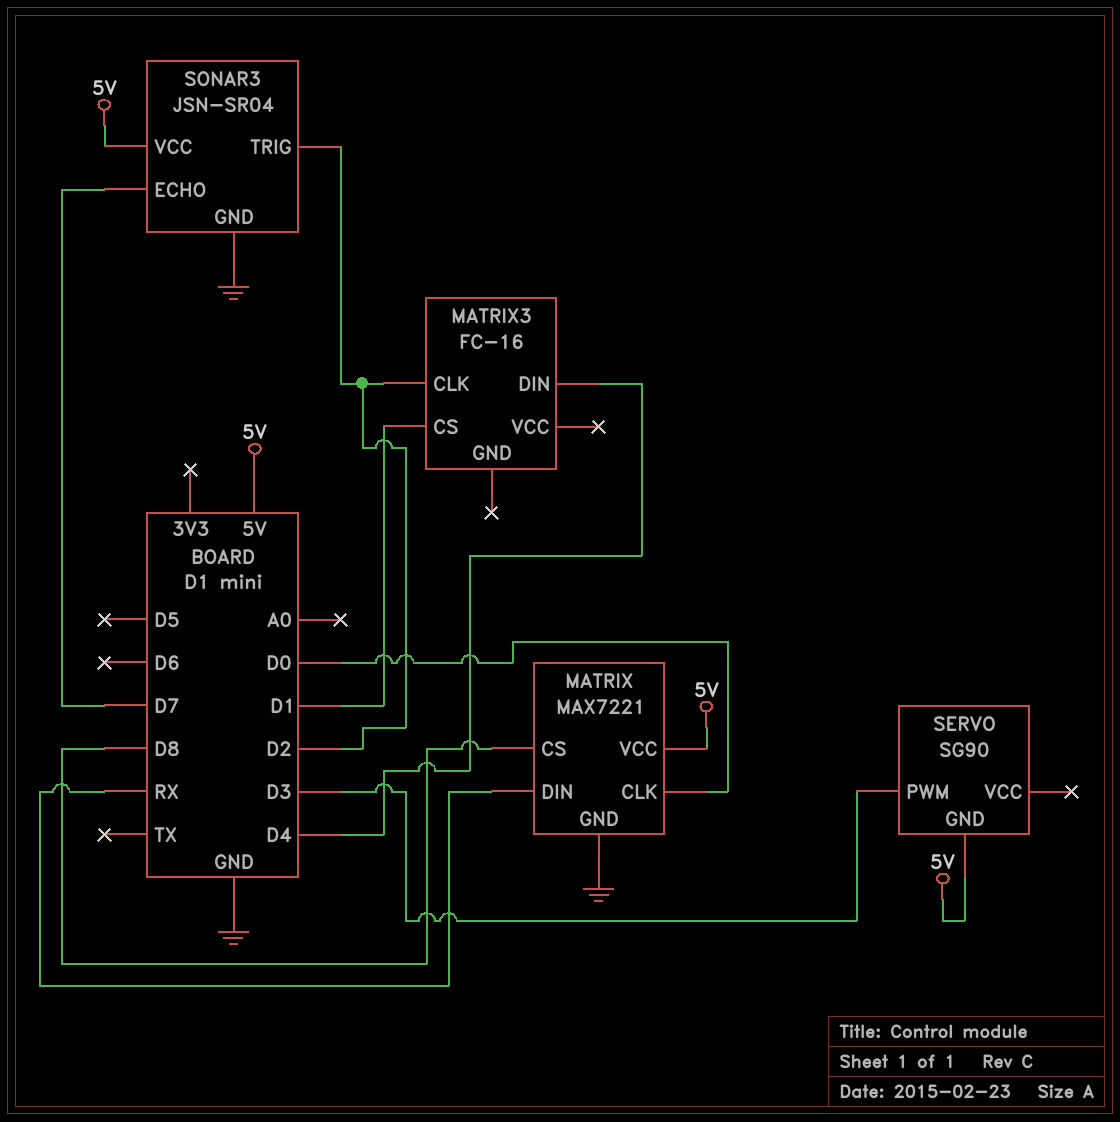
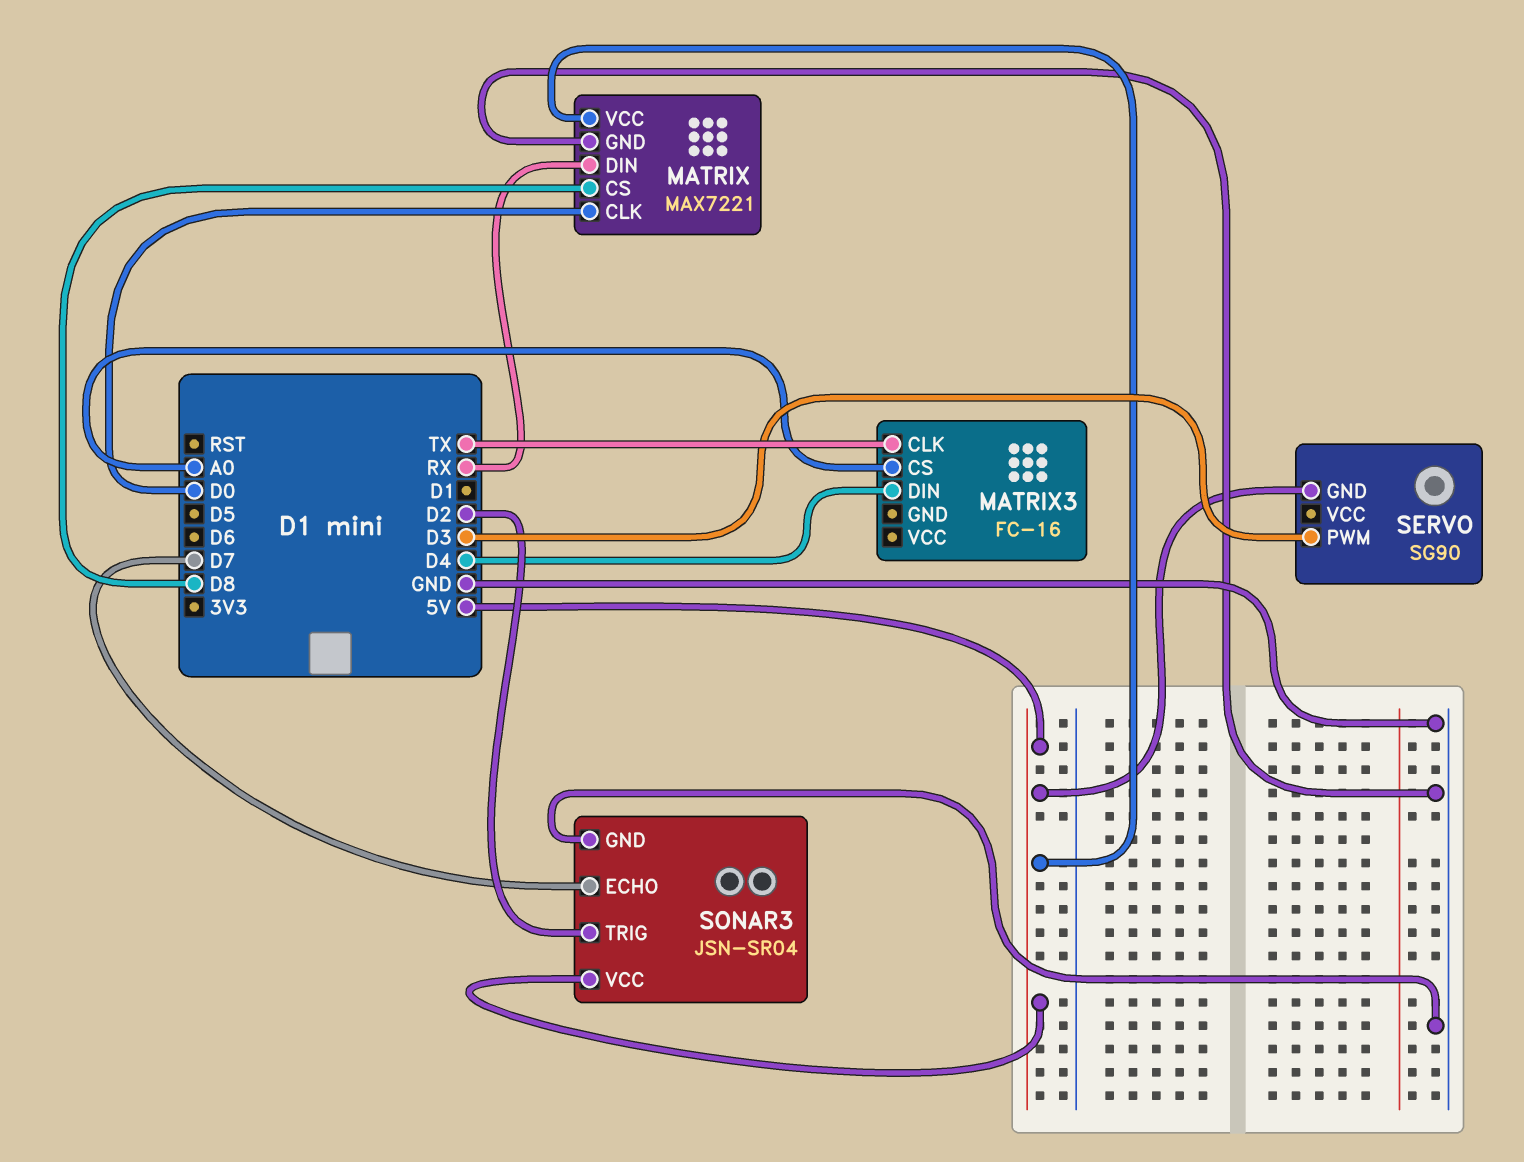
MATRIX3 pin CLK: D2 -> TX
MATRIX3 pin CS: D1 -> A0

